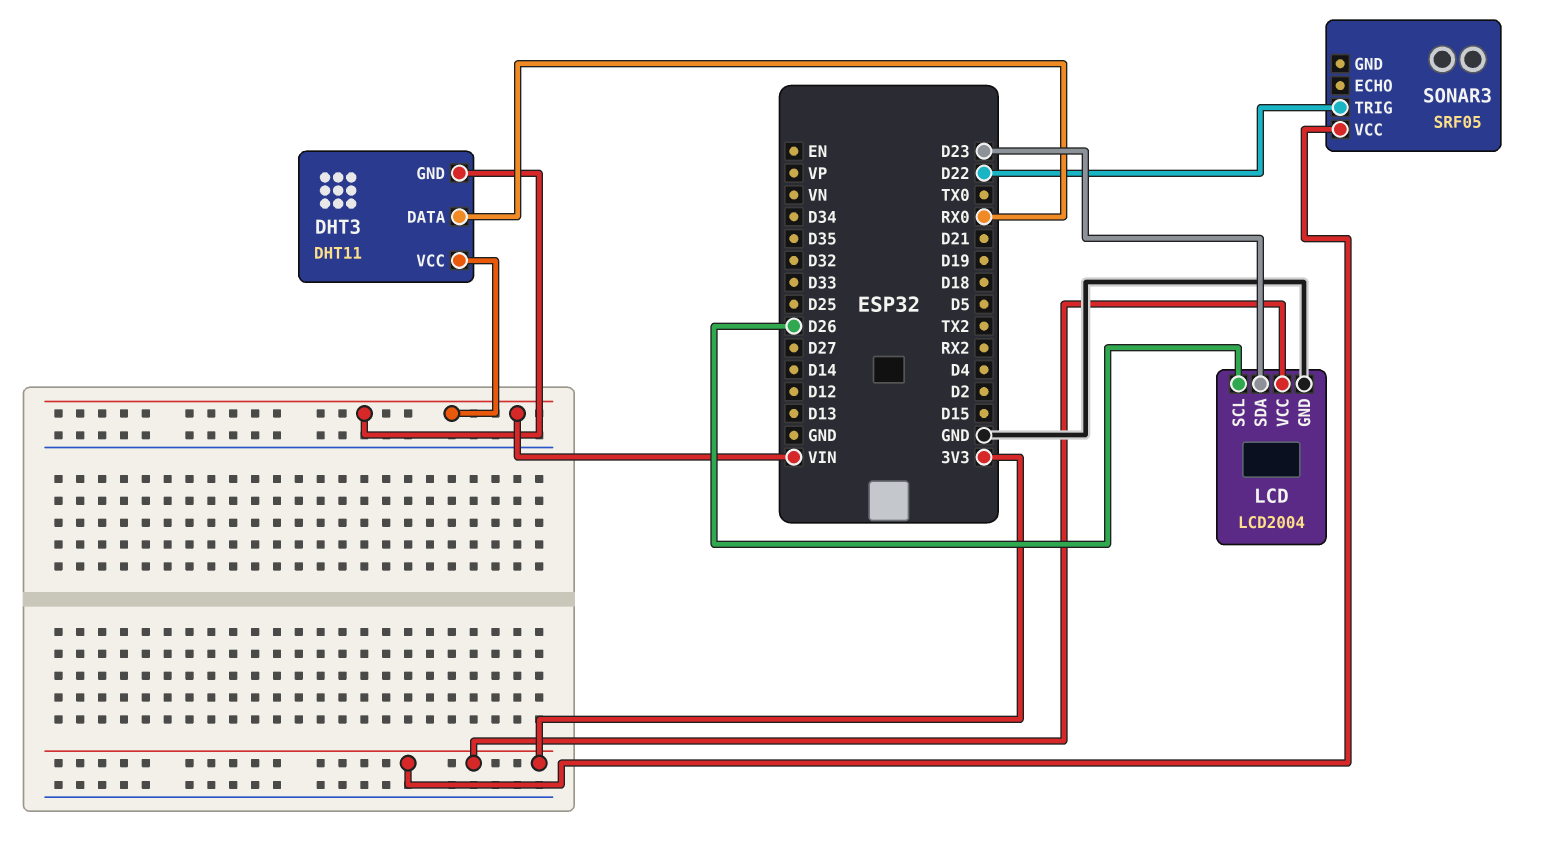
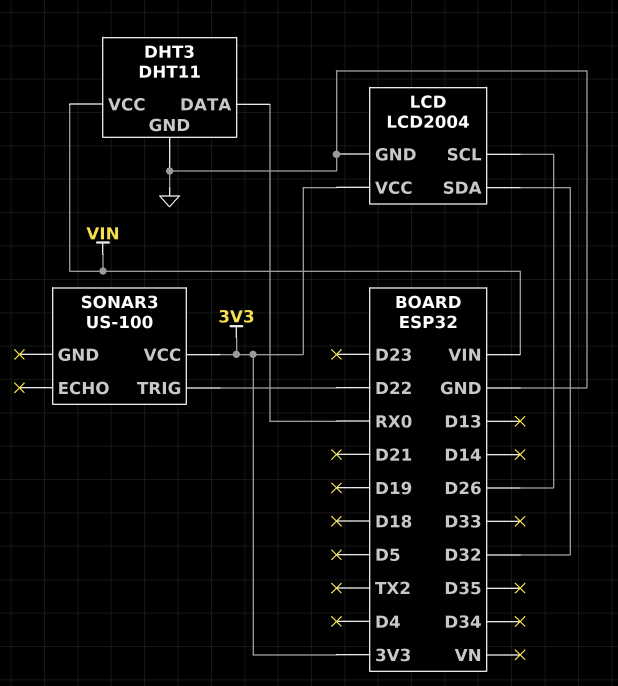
DHT3 pin GND: VIN -> GND
LCD pin SDA: D23 -> D32
SONAR3: SRF05 -> US-100

